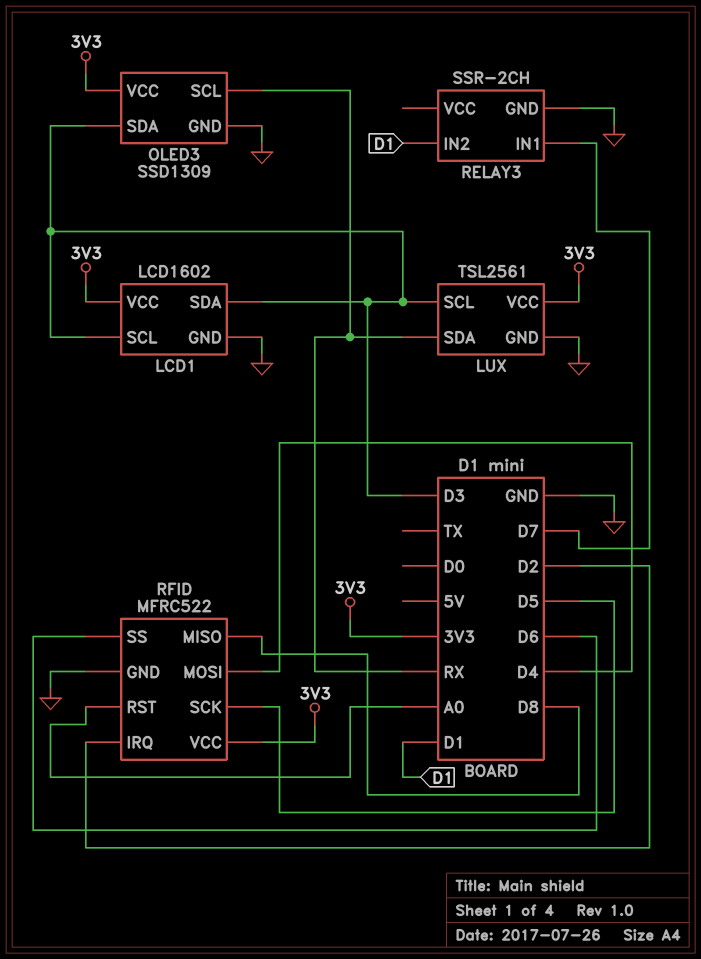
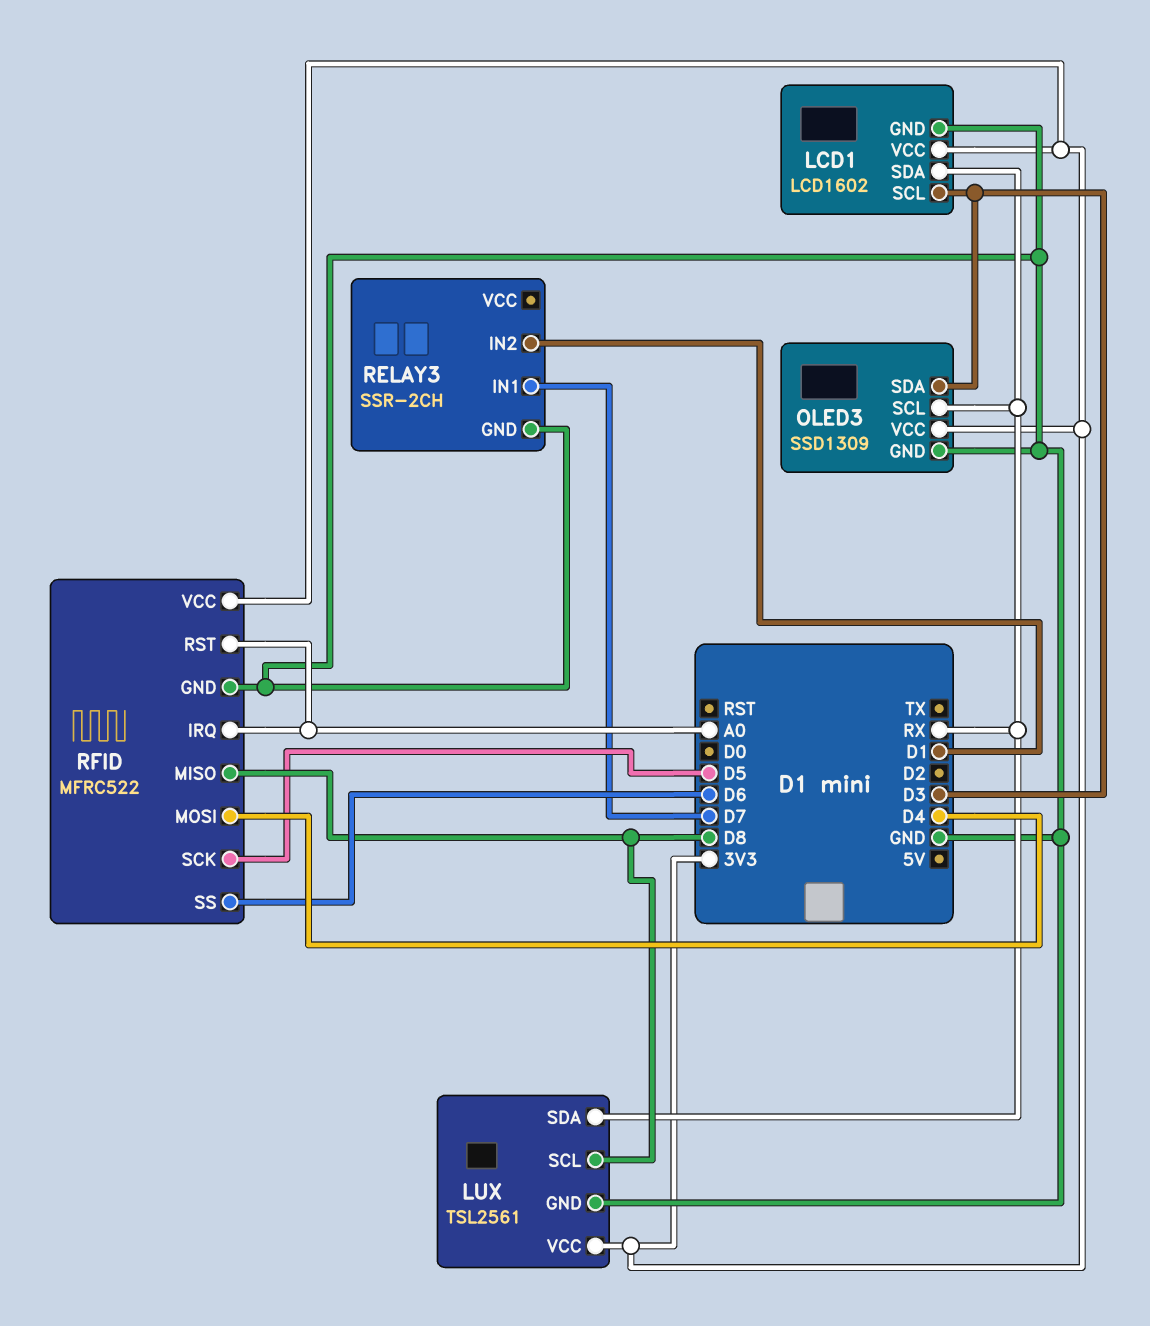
LCD1 pin SDA: D3 -> RX
LUX pin SCL: D3 -> D8
RFID pin IRQ: D2 -> A0

